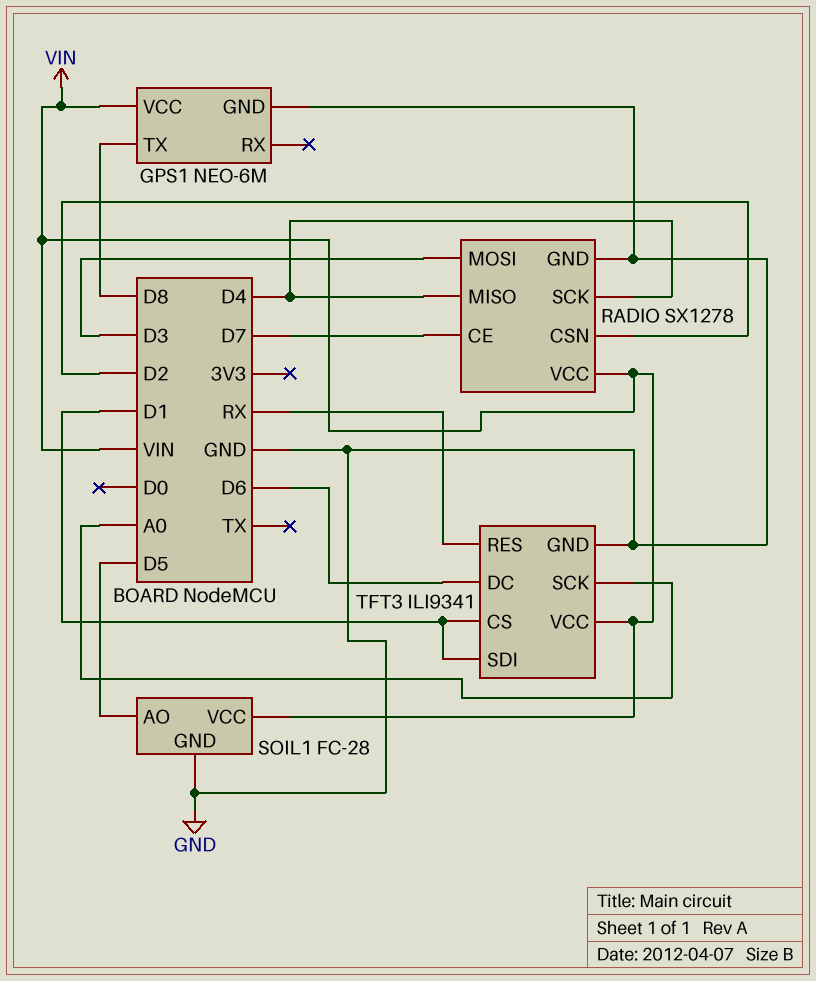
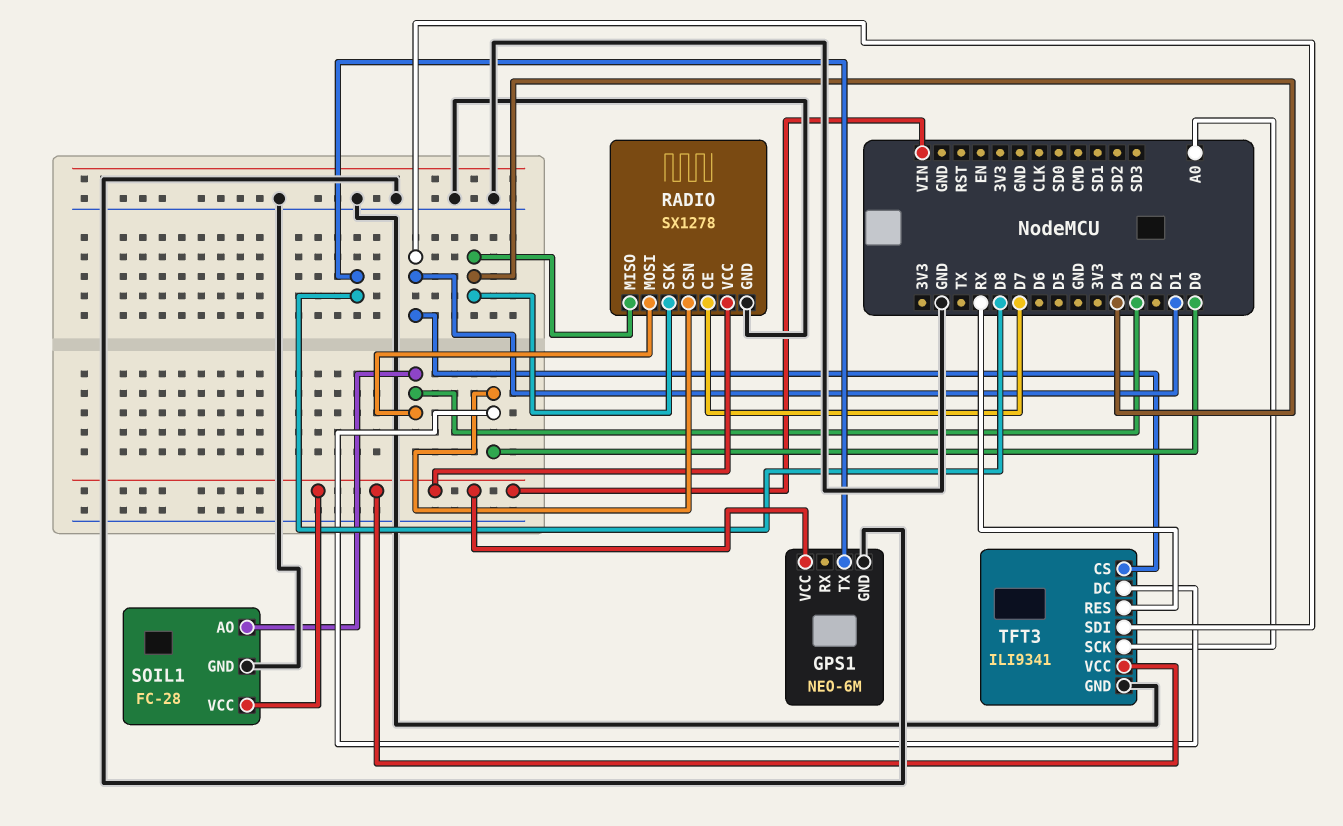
RADIO pin CSN: D2 -> D0
SOIL1 pin AO: D5 -> D3
TFT3 pin DC: D6 -> D0

